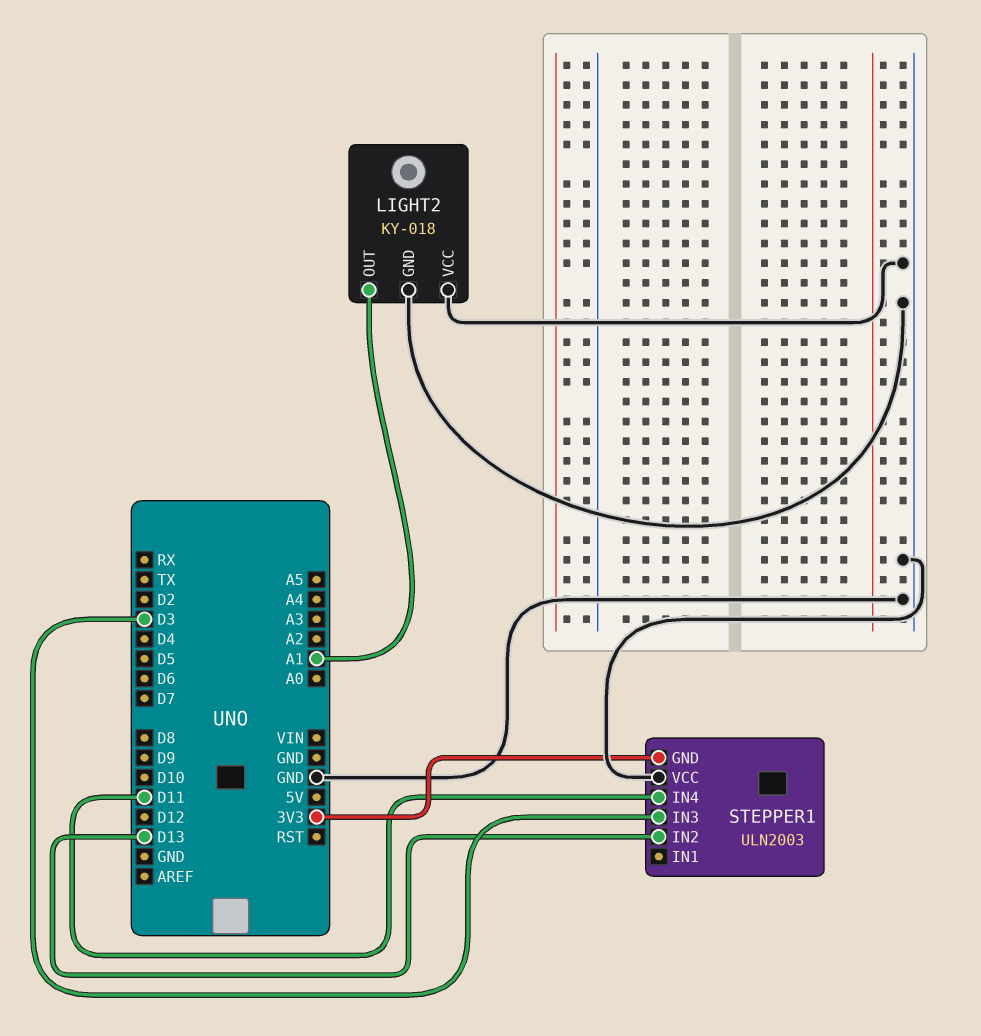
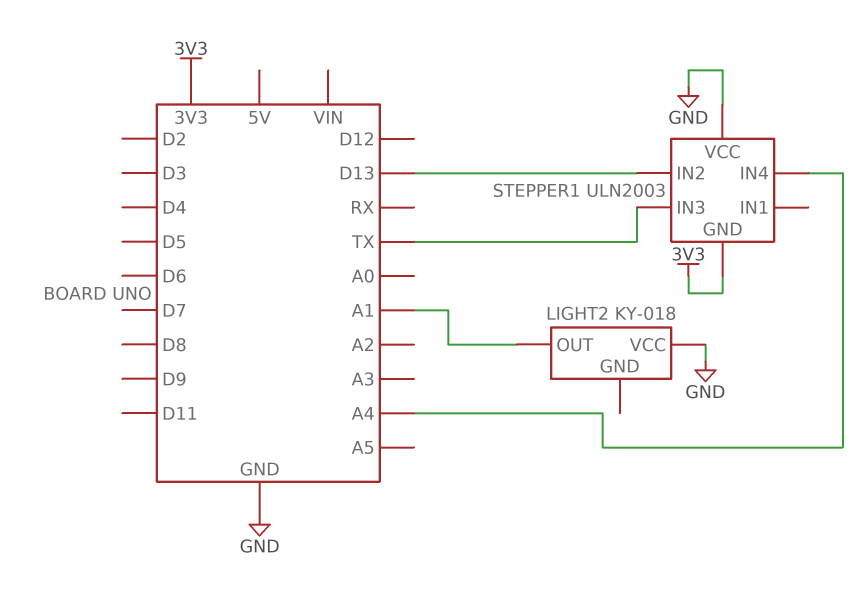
LIGHT2 pin GND: GND -> none
STEPPER1 pin IN3: D3 -> TX
STEPPER1 pin IN4: D11 -> A4

